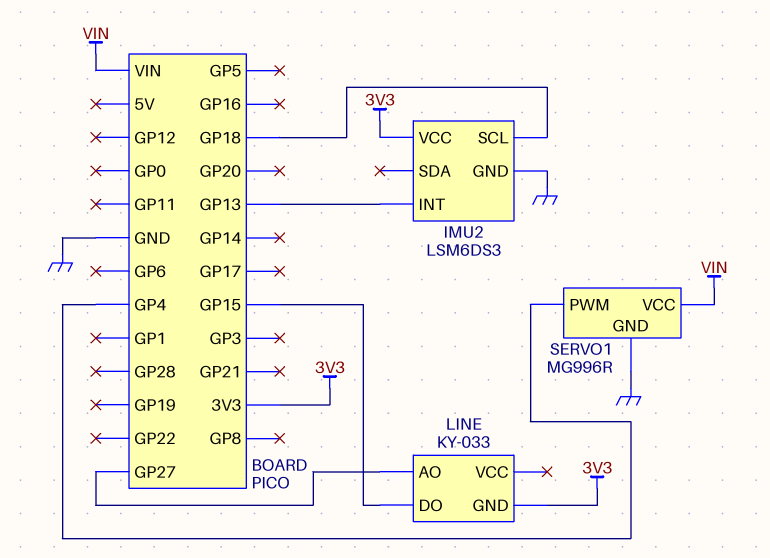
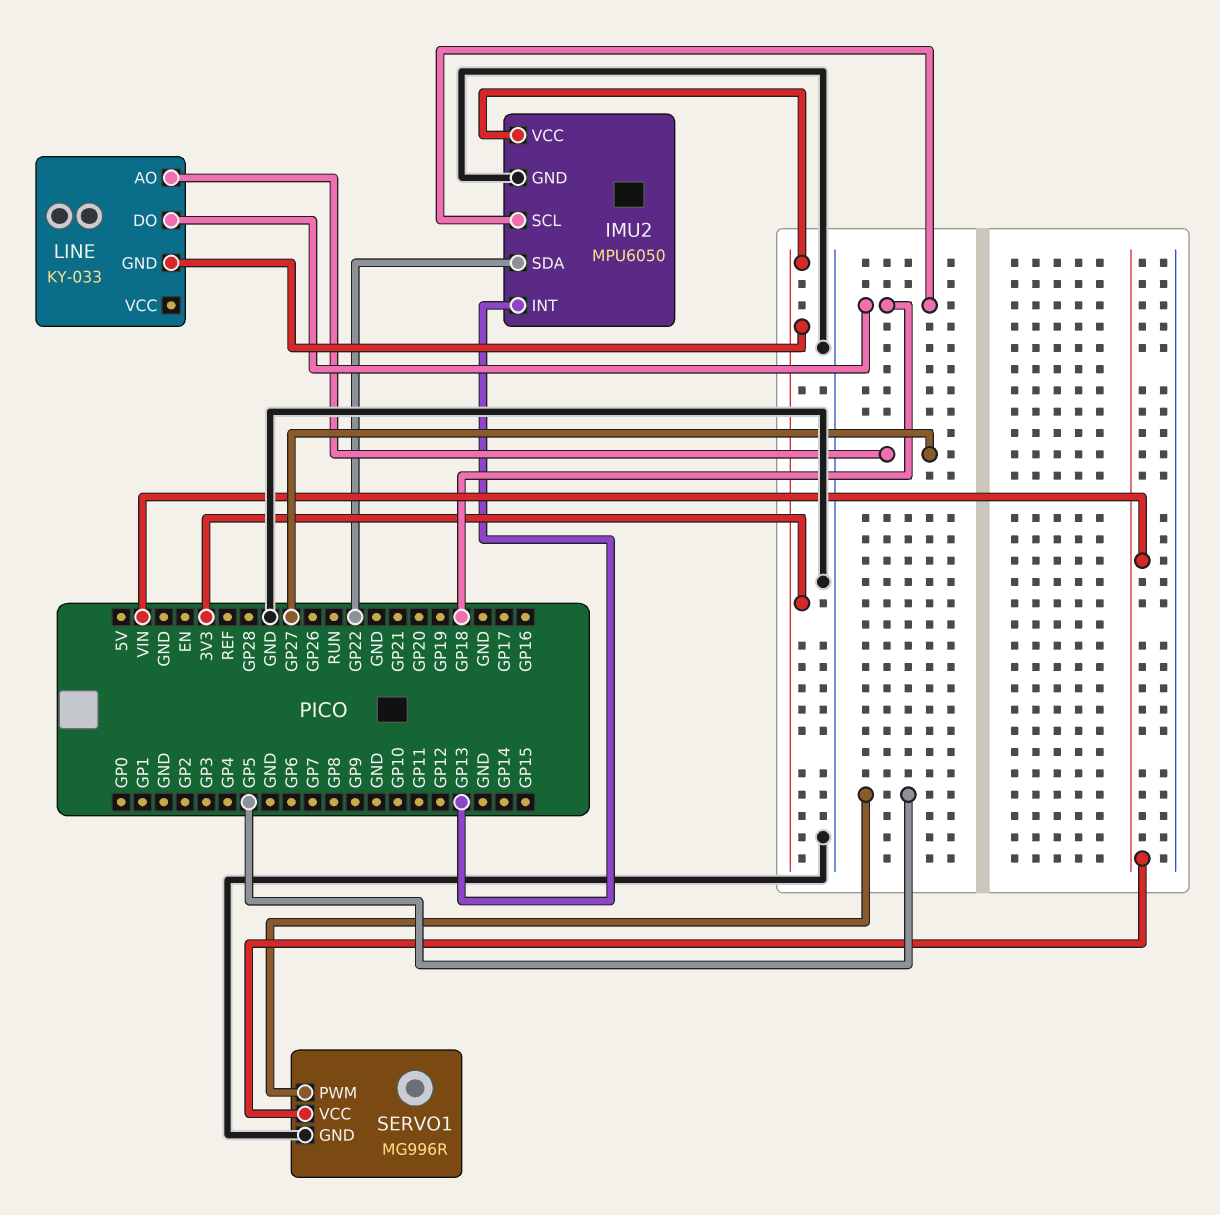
IMU2: LSM6DS3 -> MPU6050
IMU2 pin SDA: none -> GP22
LINE pin DO: GP15 -> GP18
SERVO1 pin PWM: GP4 -> GP5

